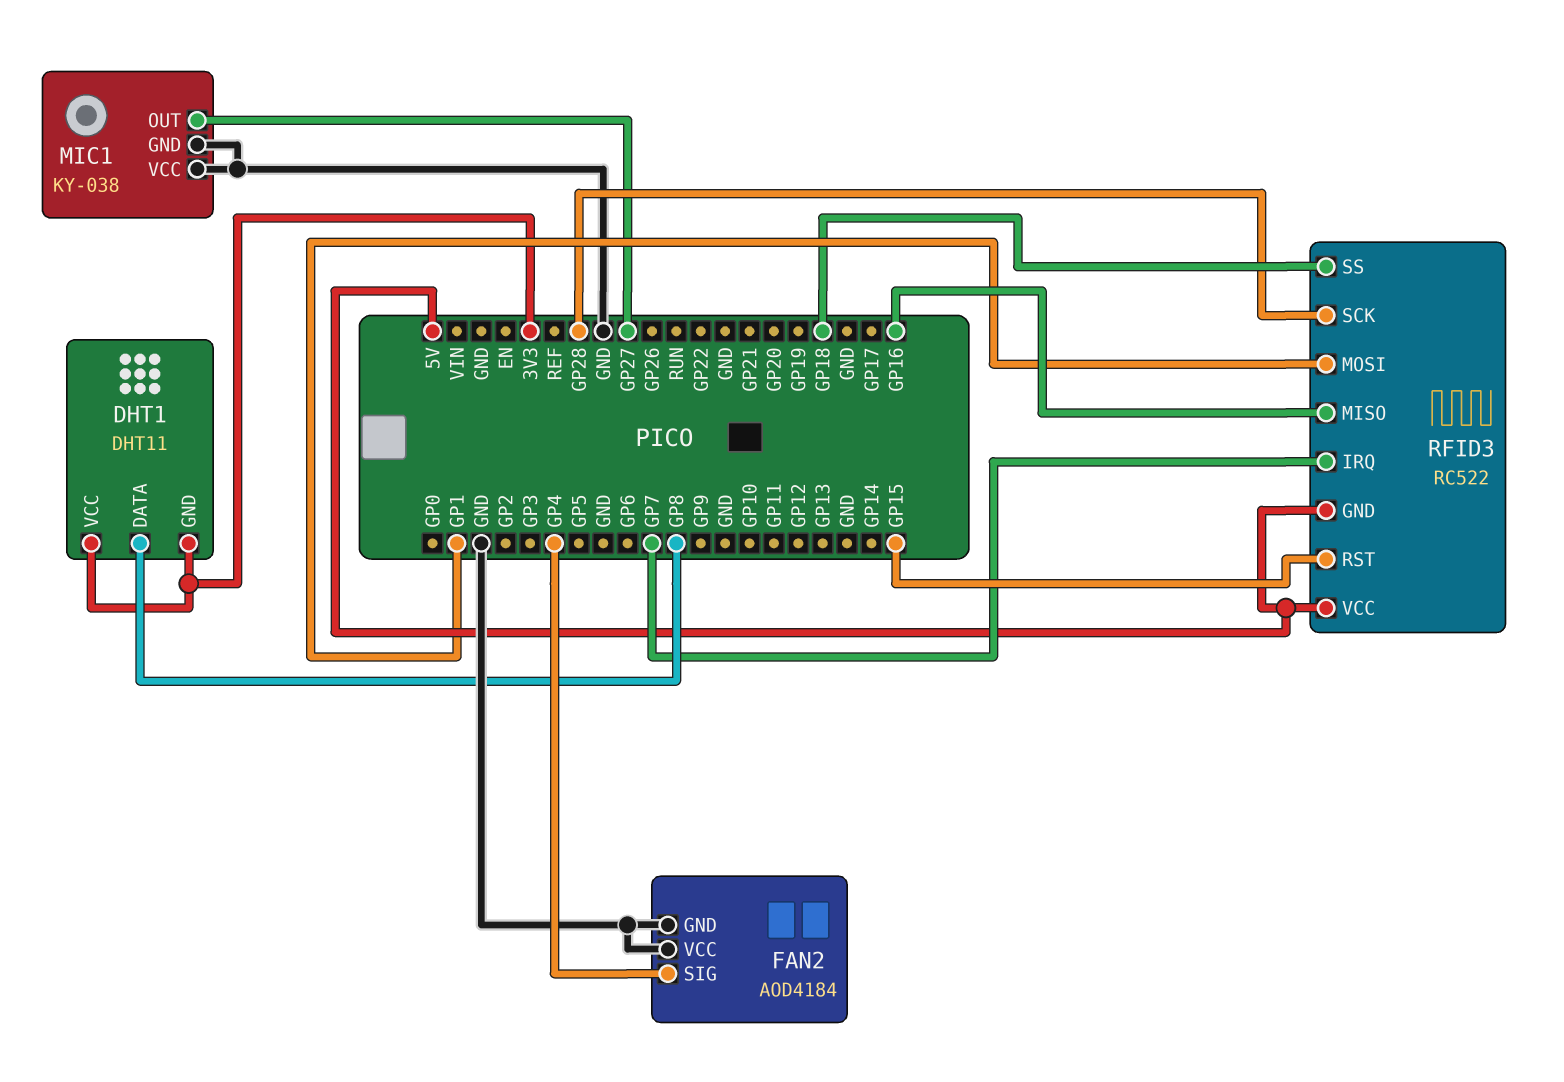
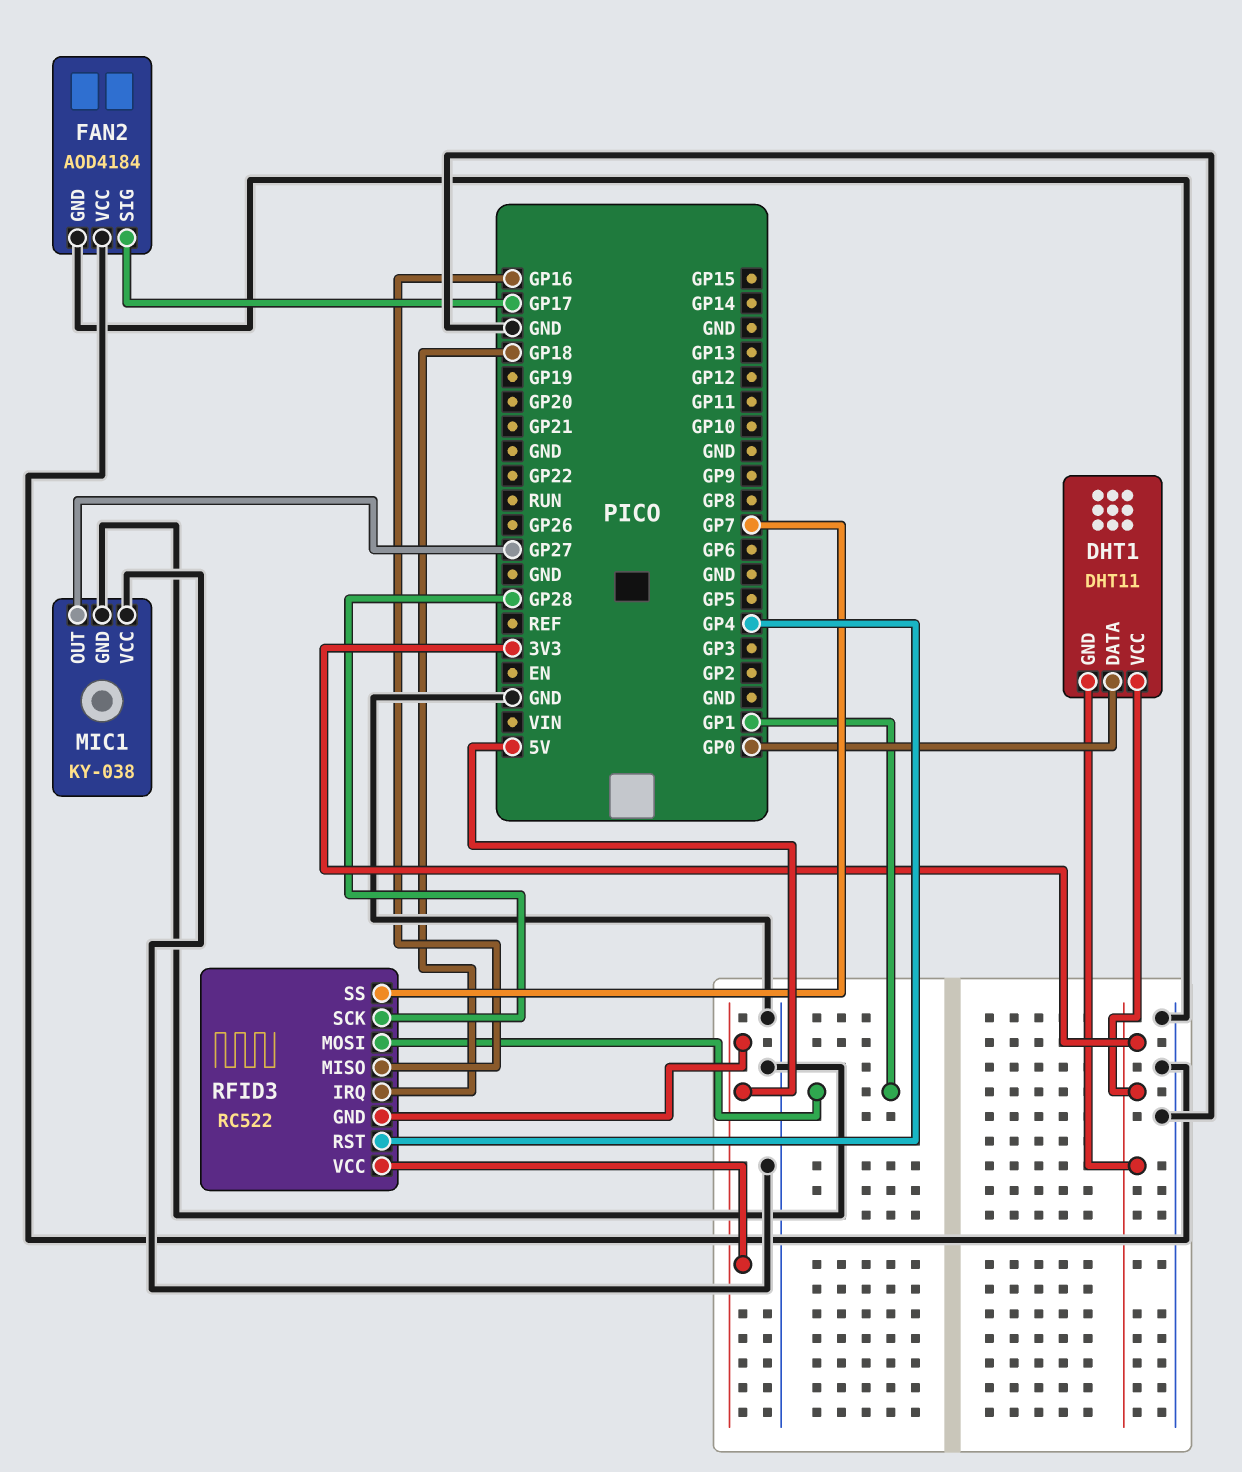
DHT1 pin DATA: GP8 -> GP0
FAN2 pin SIG: GP4 -> GP17
RFID3 pin IRQ: GP7 -> GP18
RFID3 pin RST: GP15 -> GP4
RFID3 pin SS: GP18 -> GP7

